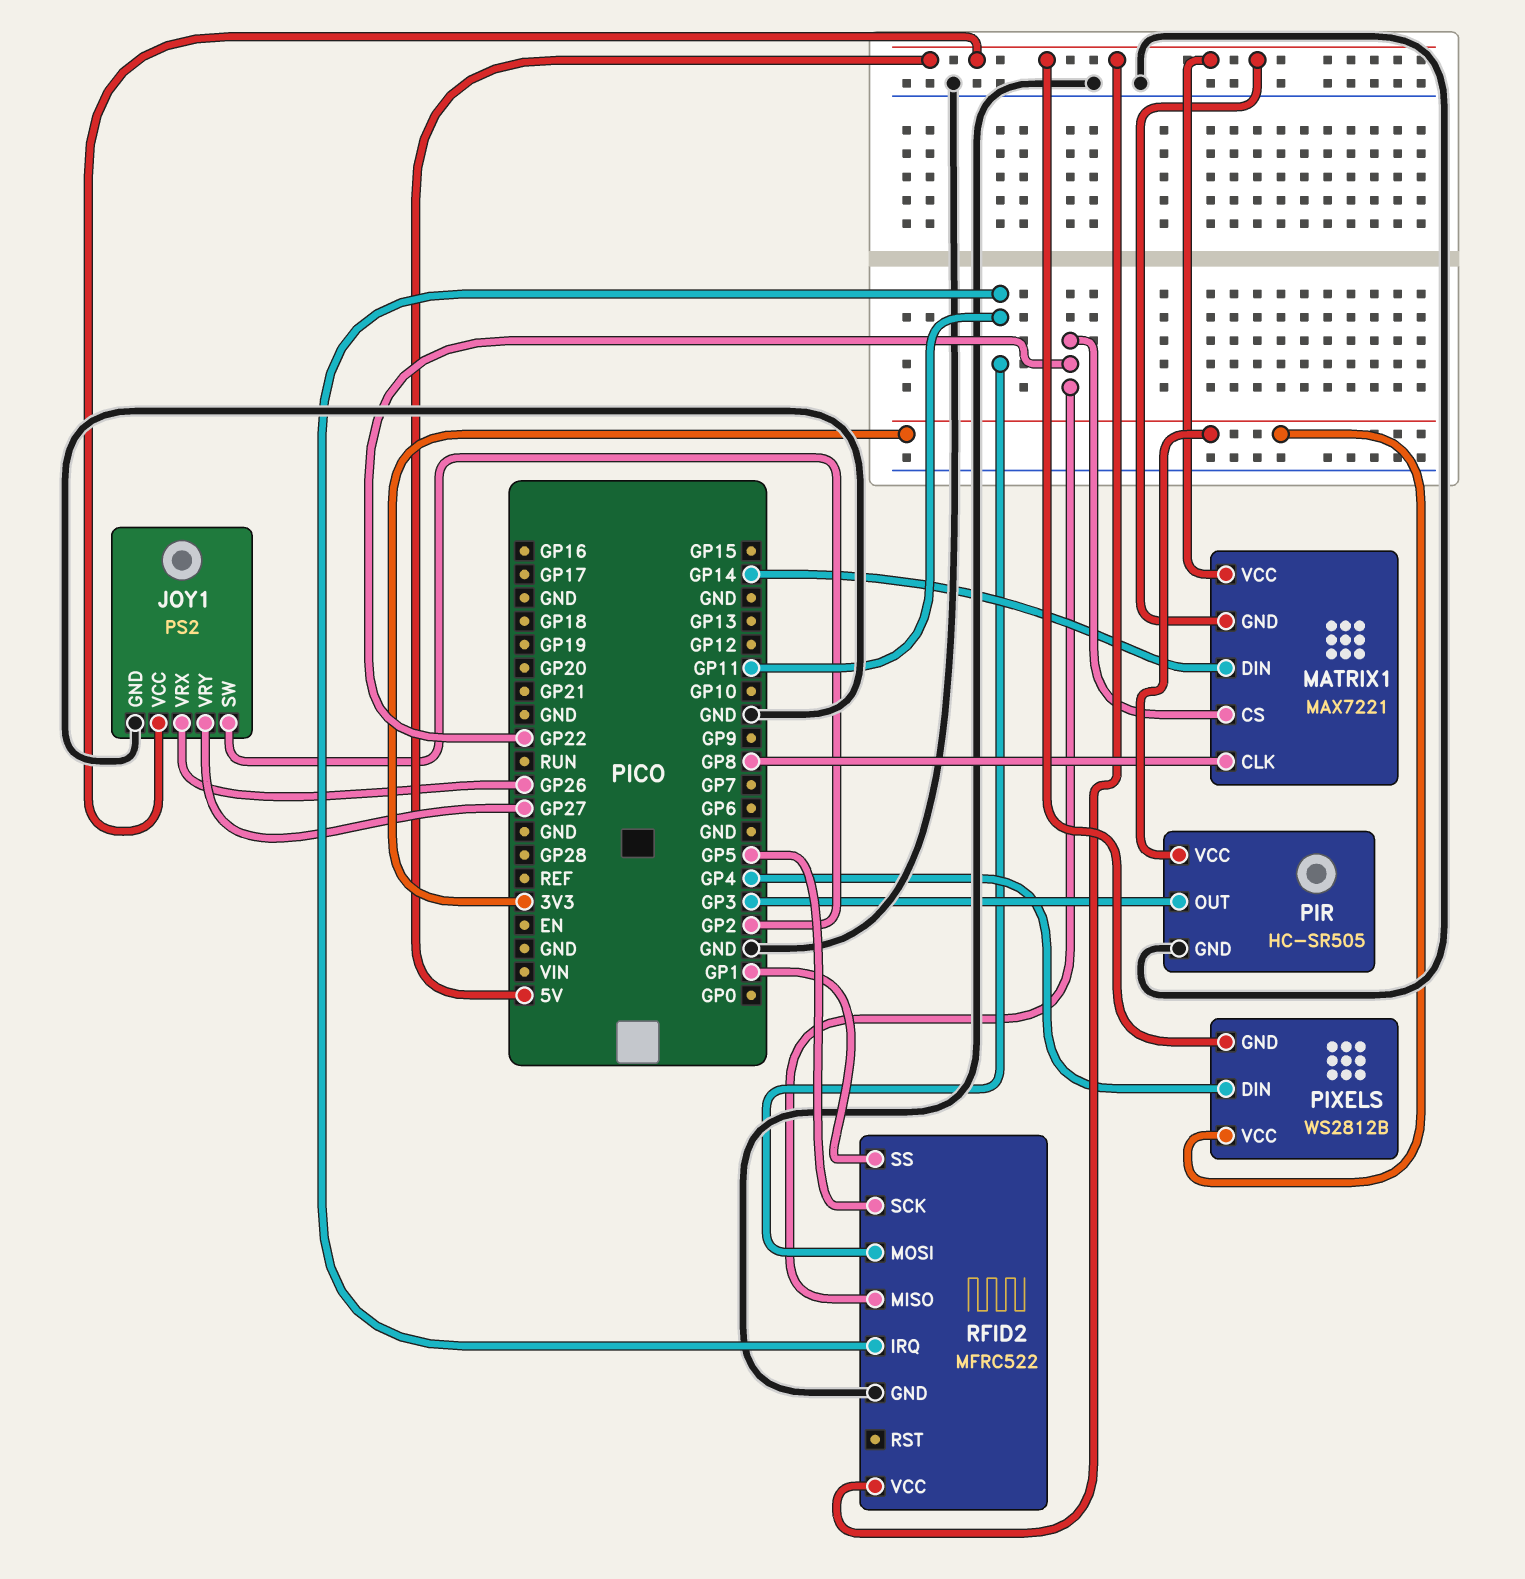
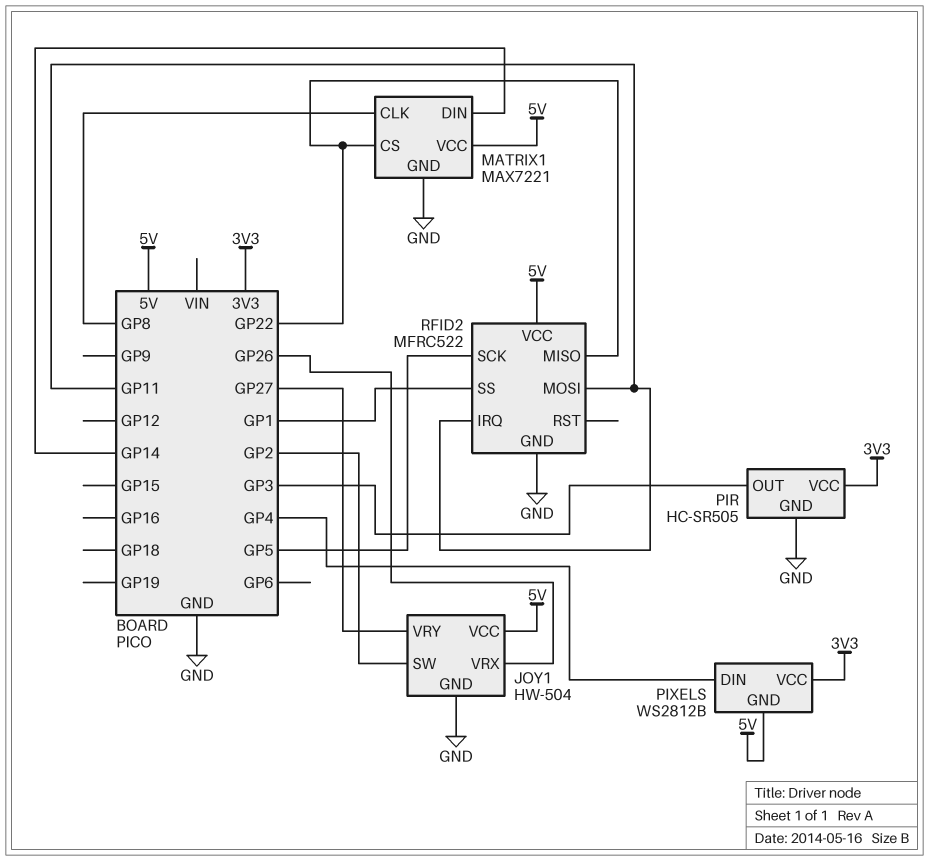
JOY1: PS2 -> HW-504
MATRIX1 pin GND: 5V -> GND

